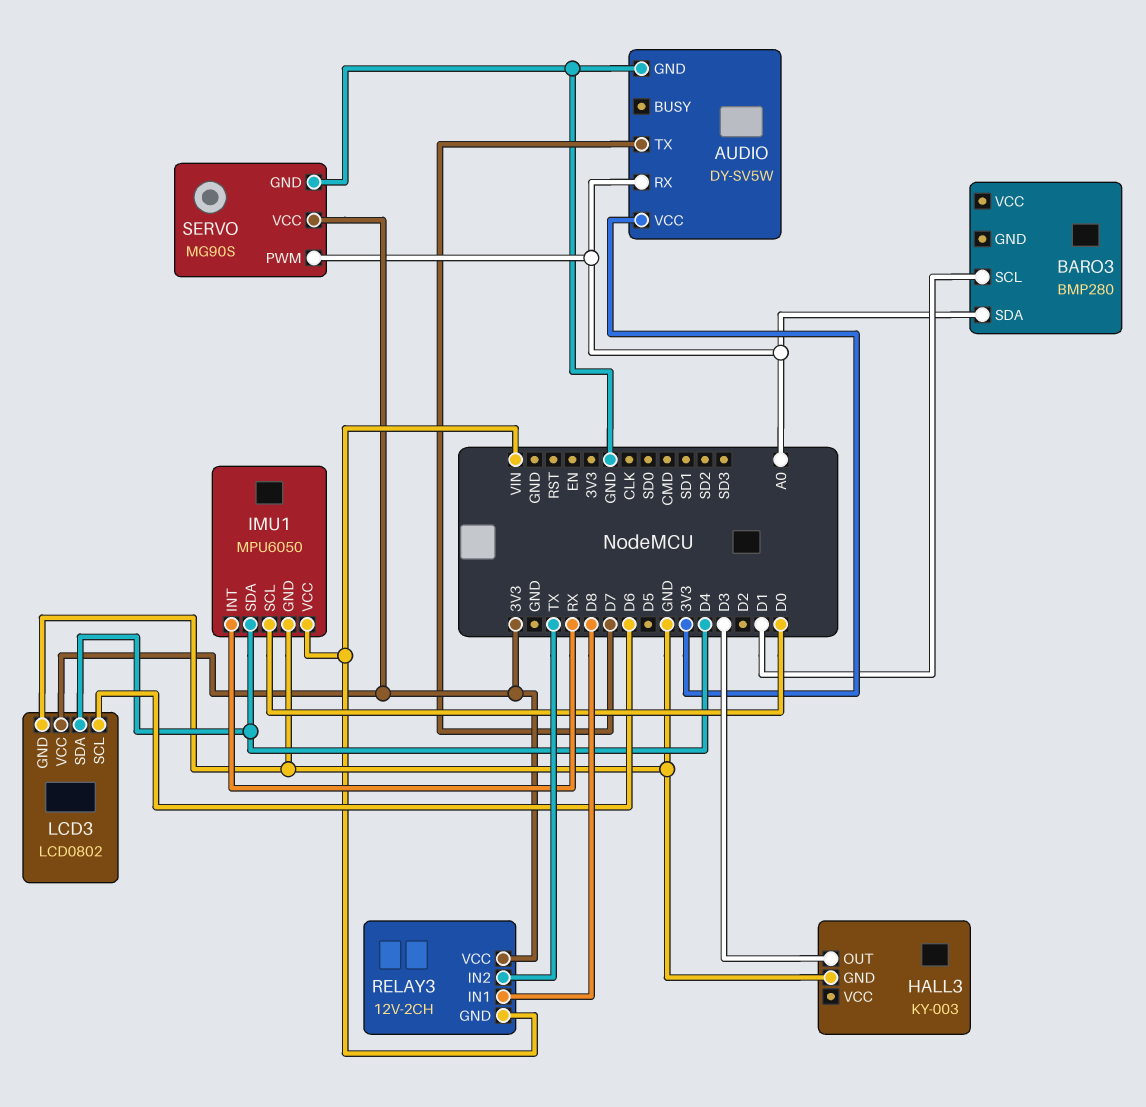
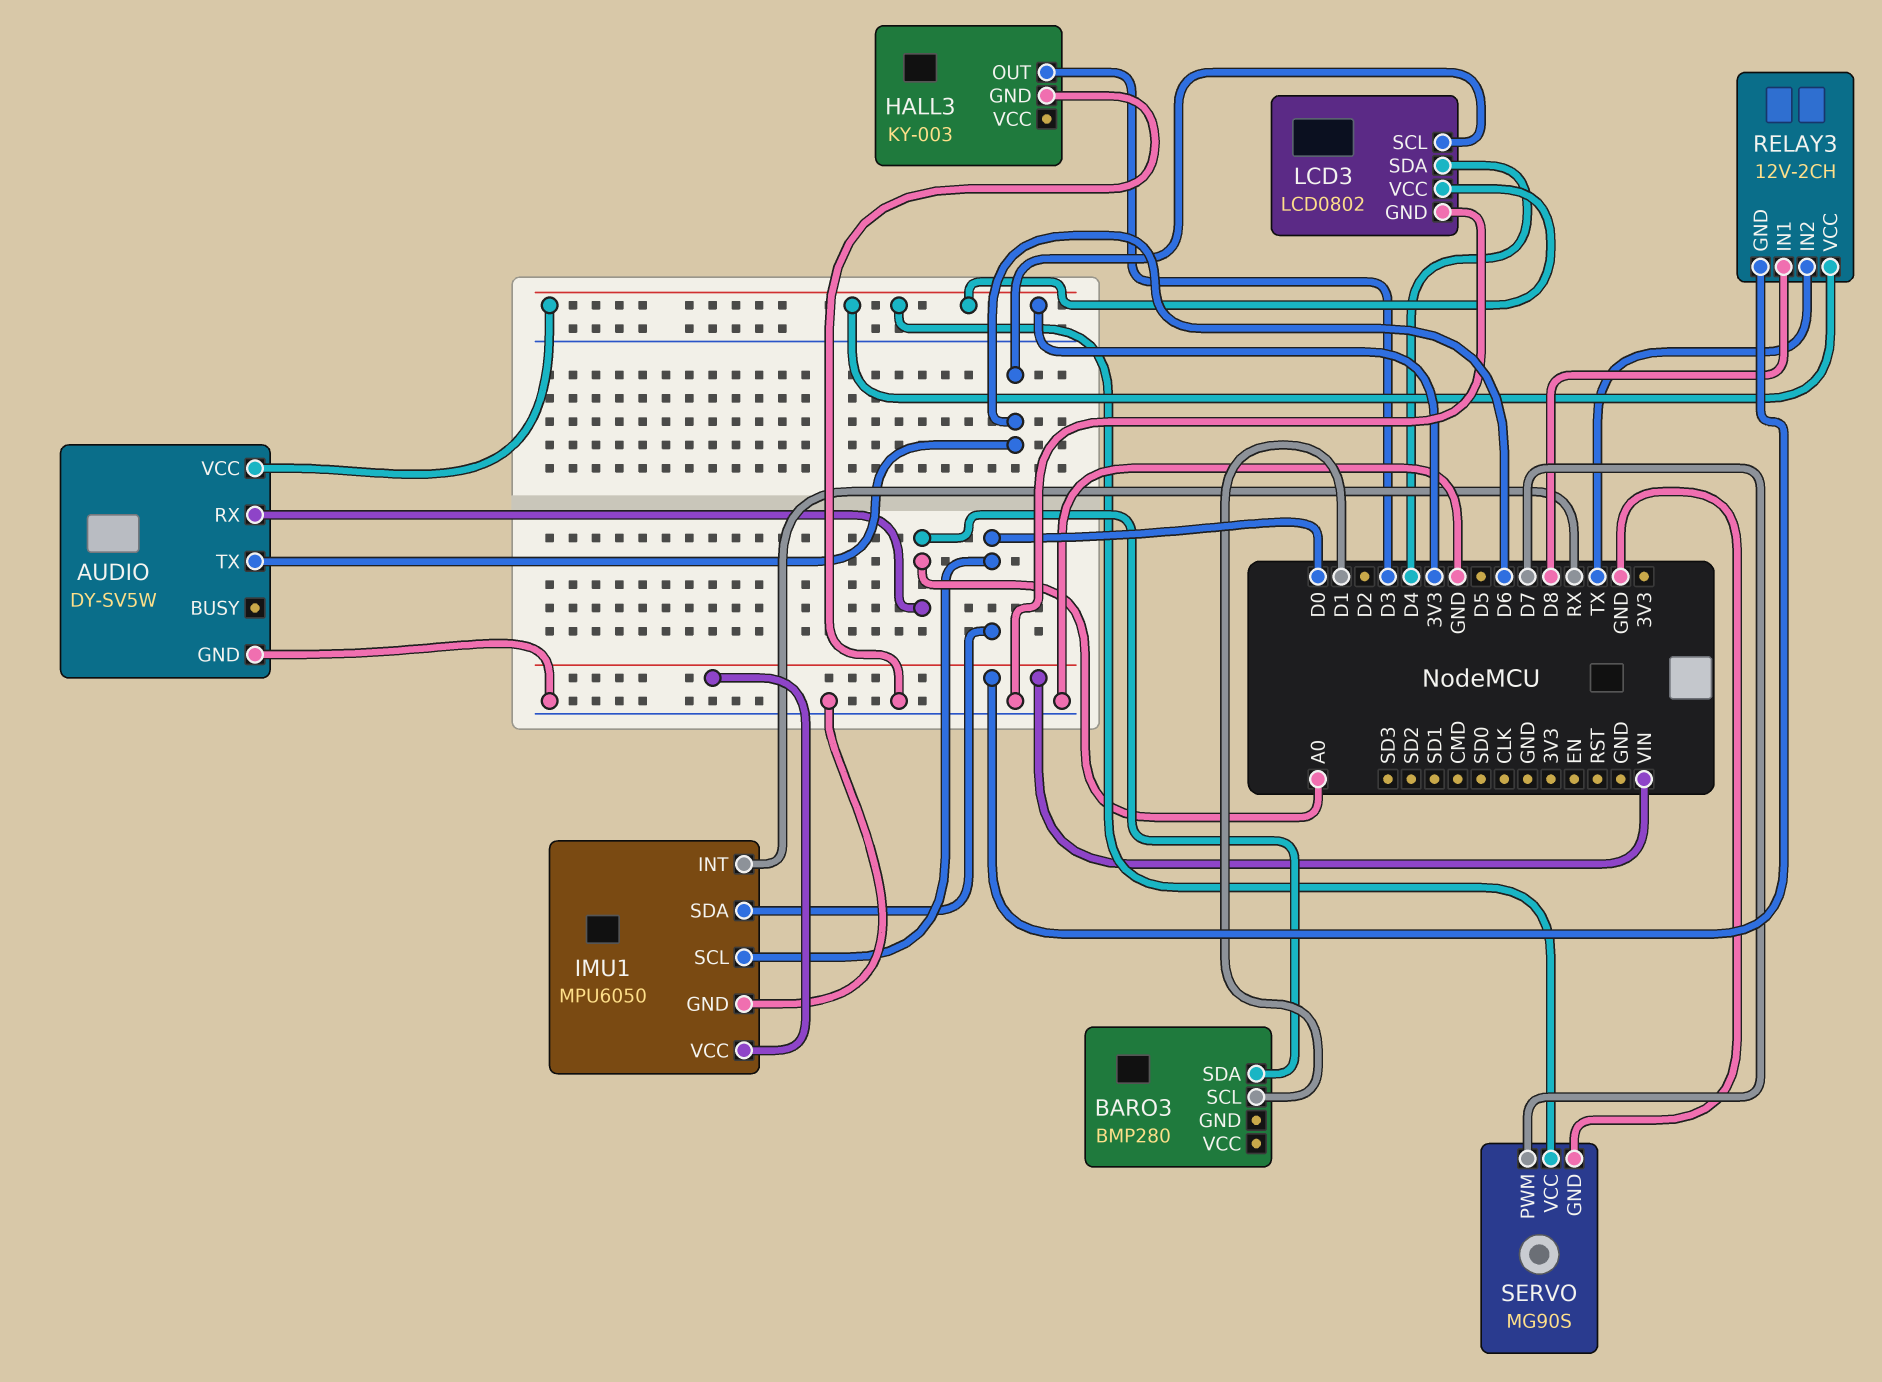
AUDIO pin TX: D7 -> D6
IMU1 pin SDA: D4 -> D0
SERVO pin PWM: A0 -> D7

